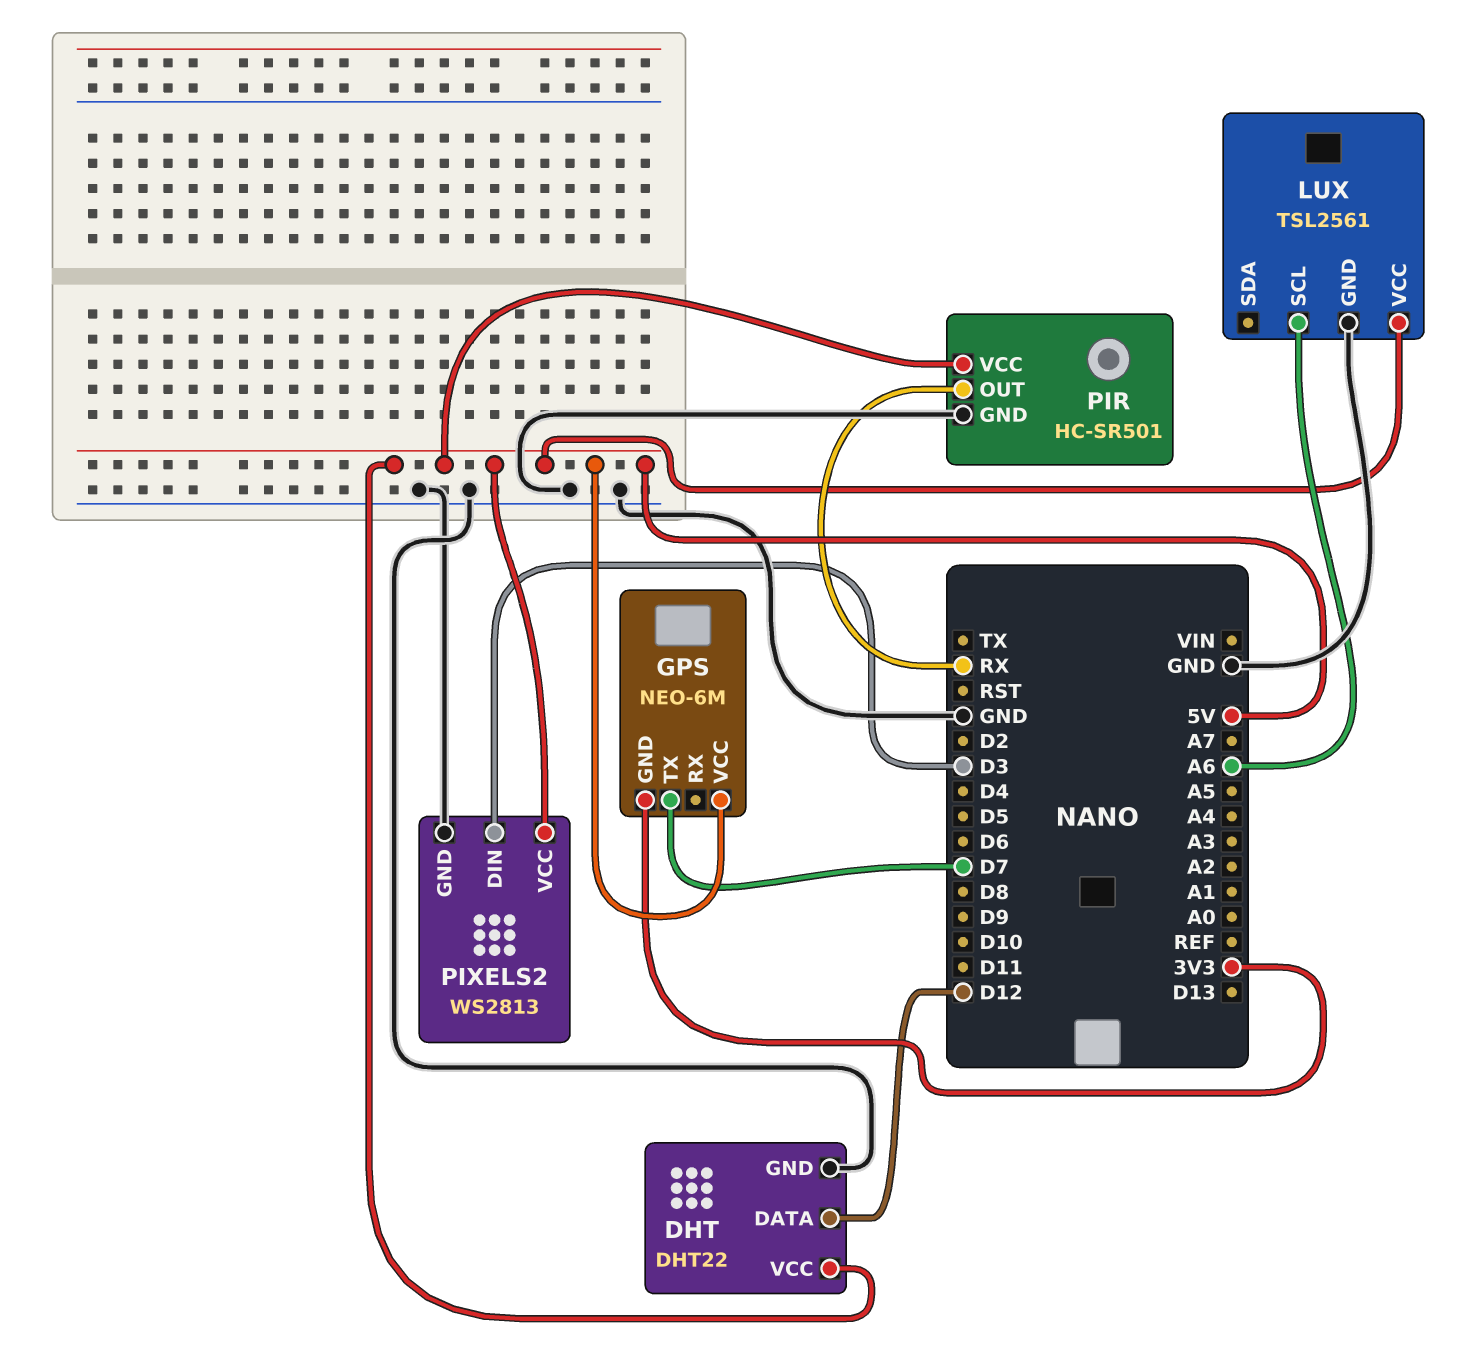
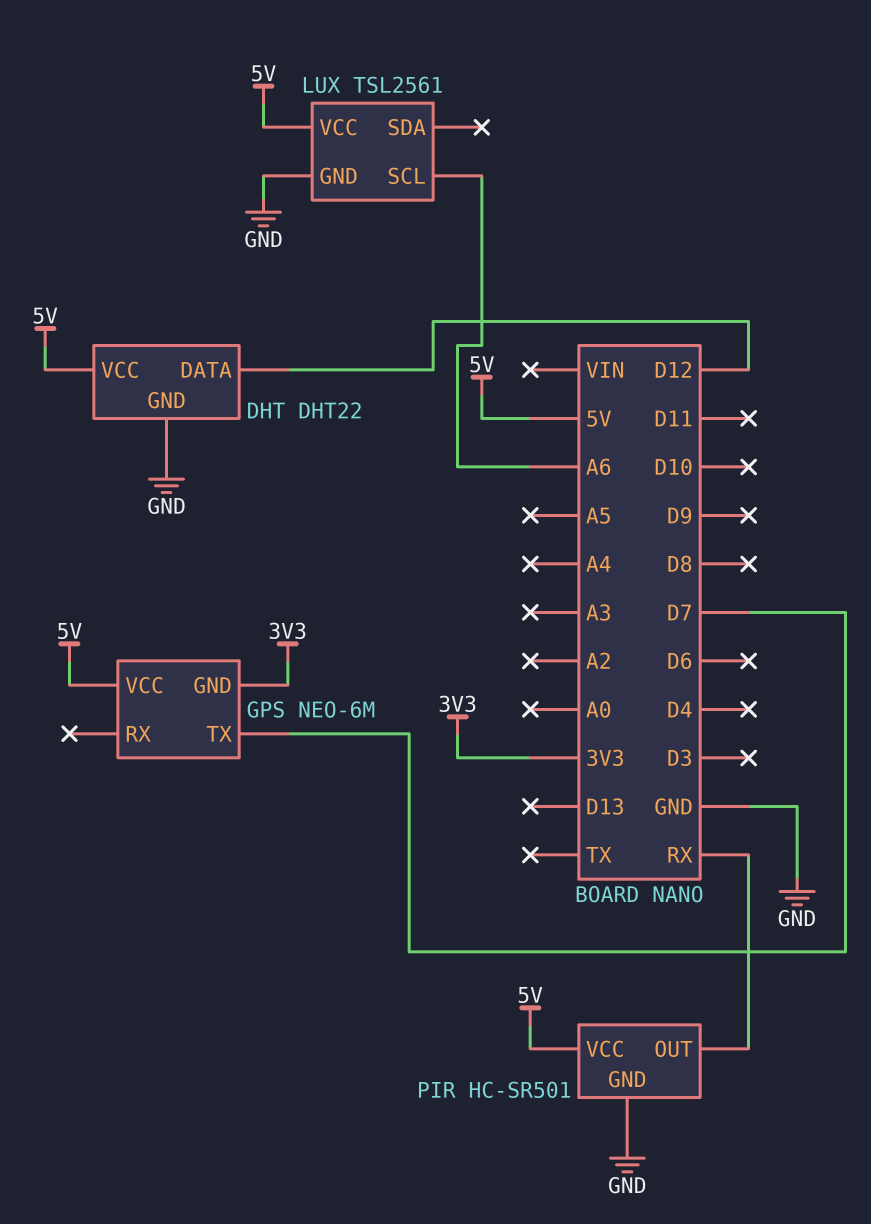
PIXELS2: WS2813 -> none
PIXELS2 pin DIN: D3 -> none
PIXELS2 pin GND: GND -> none
PIXELS2 pin VCC: 5V -> none

